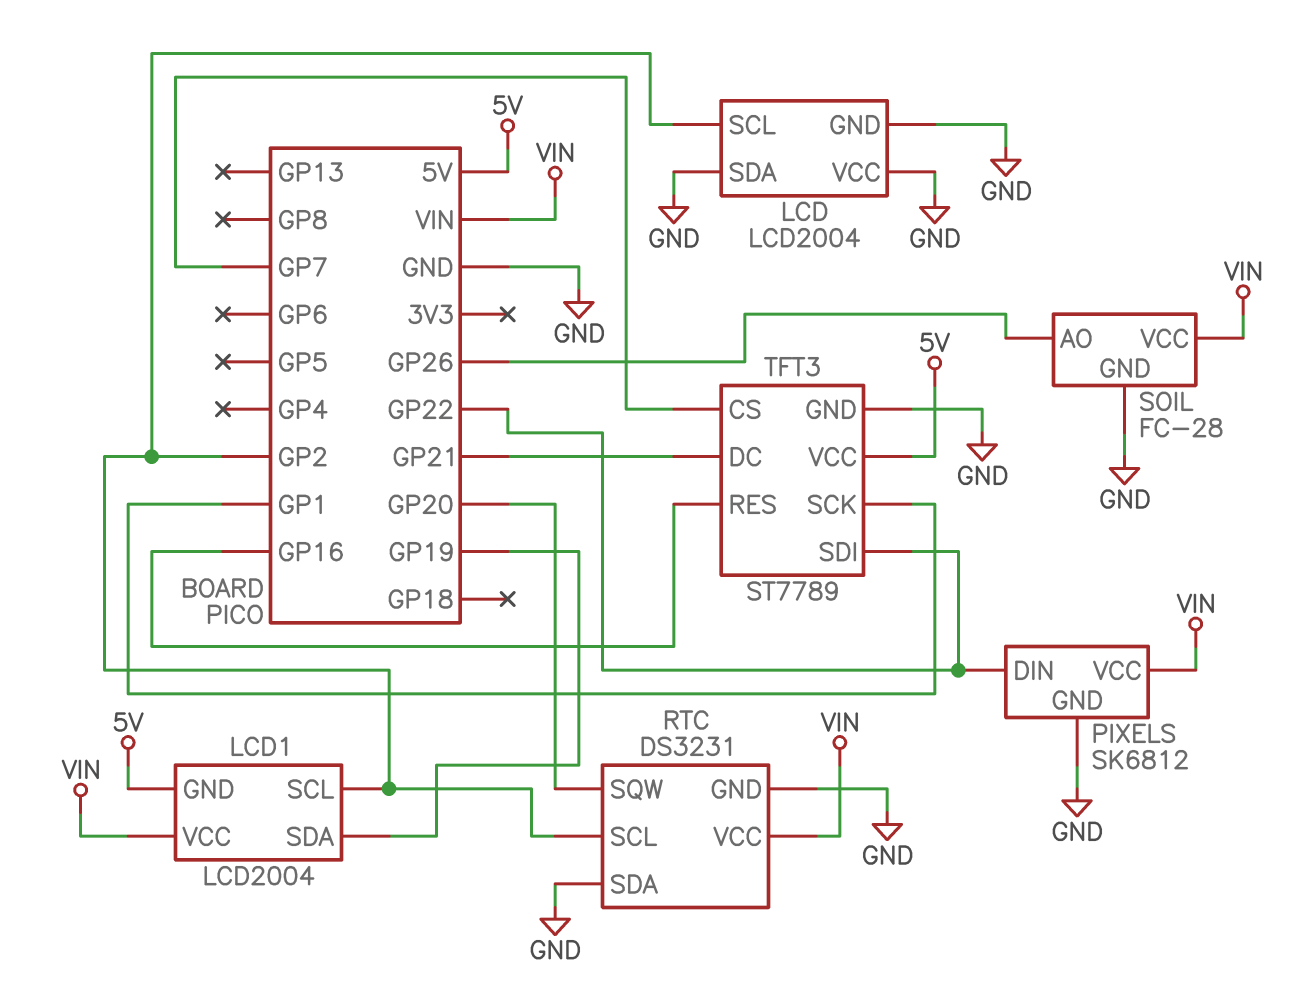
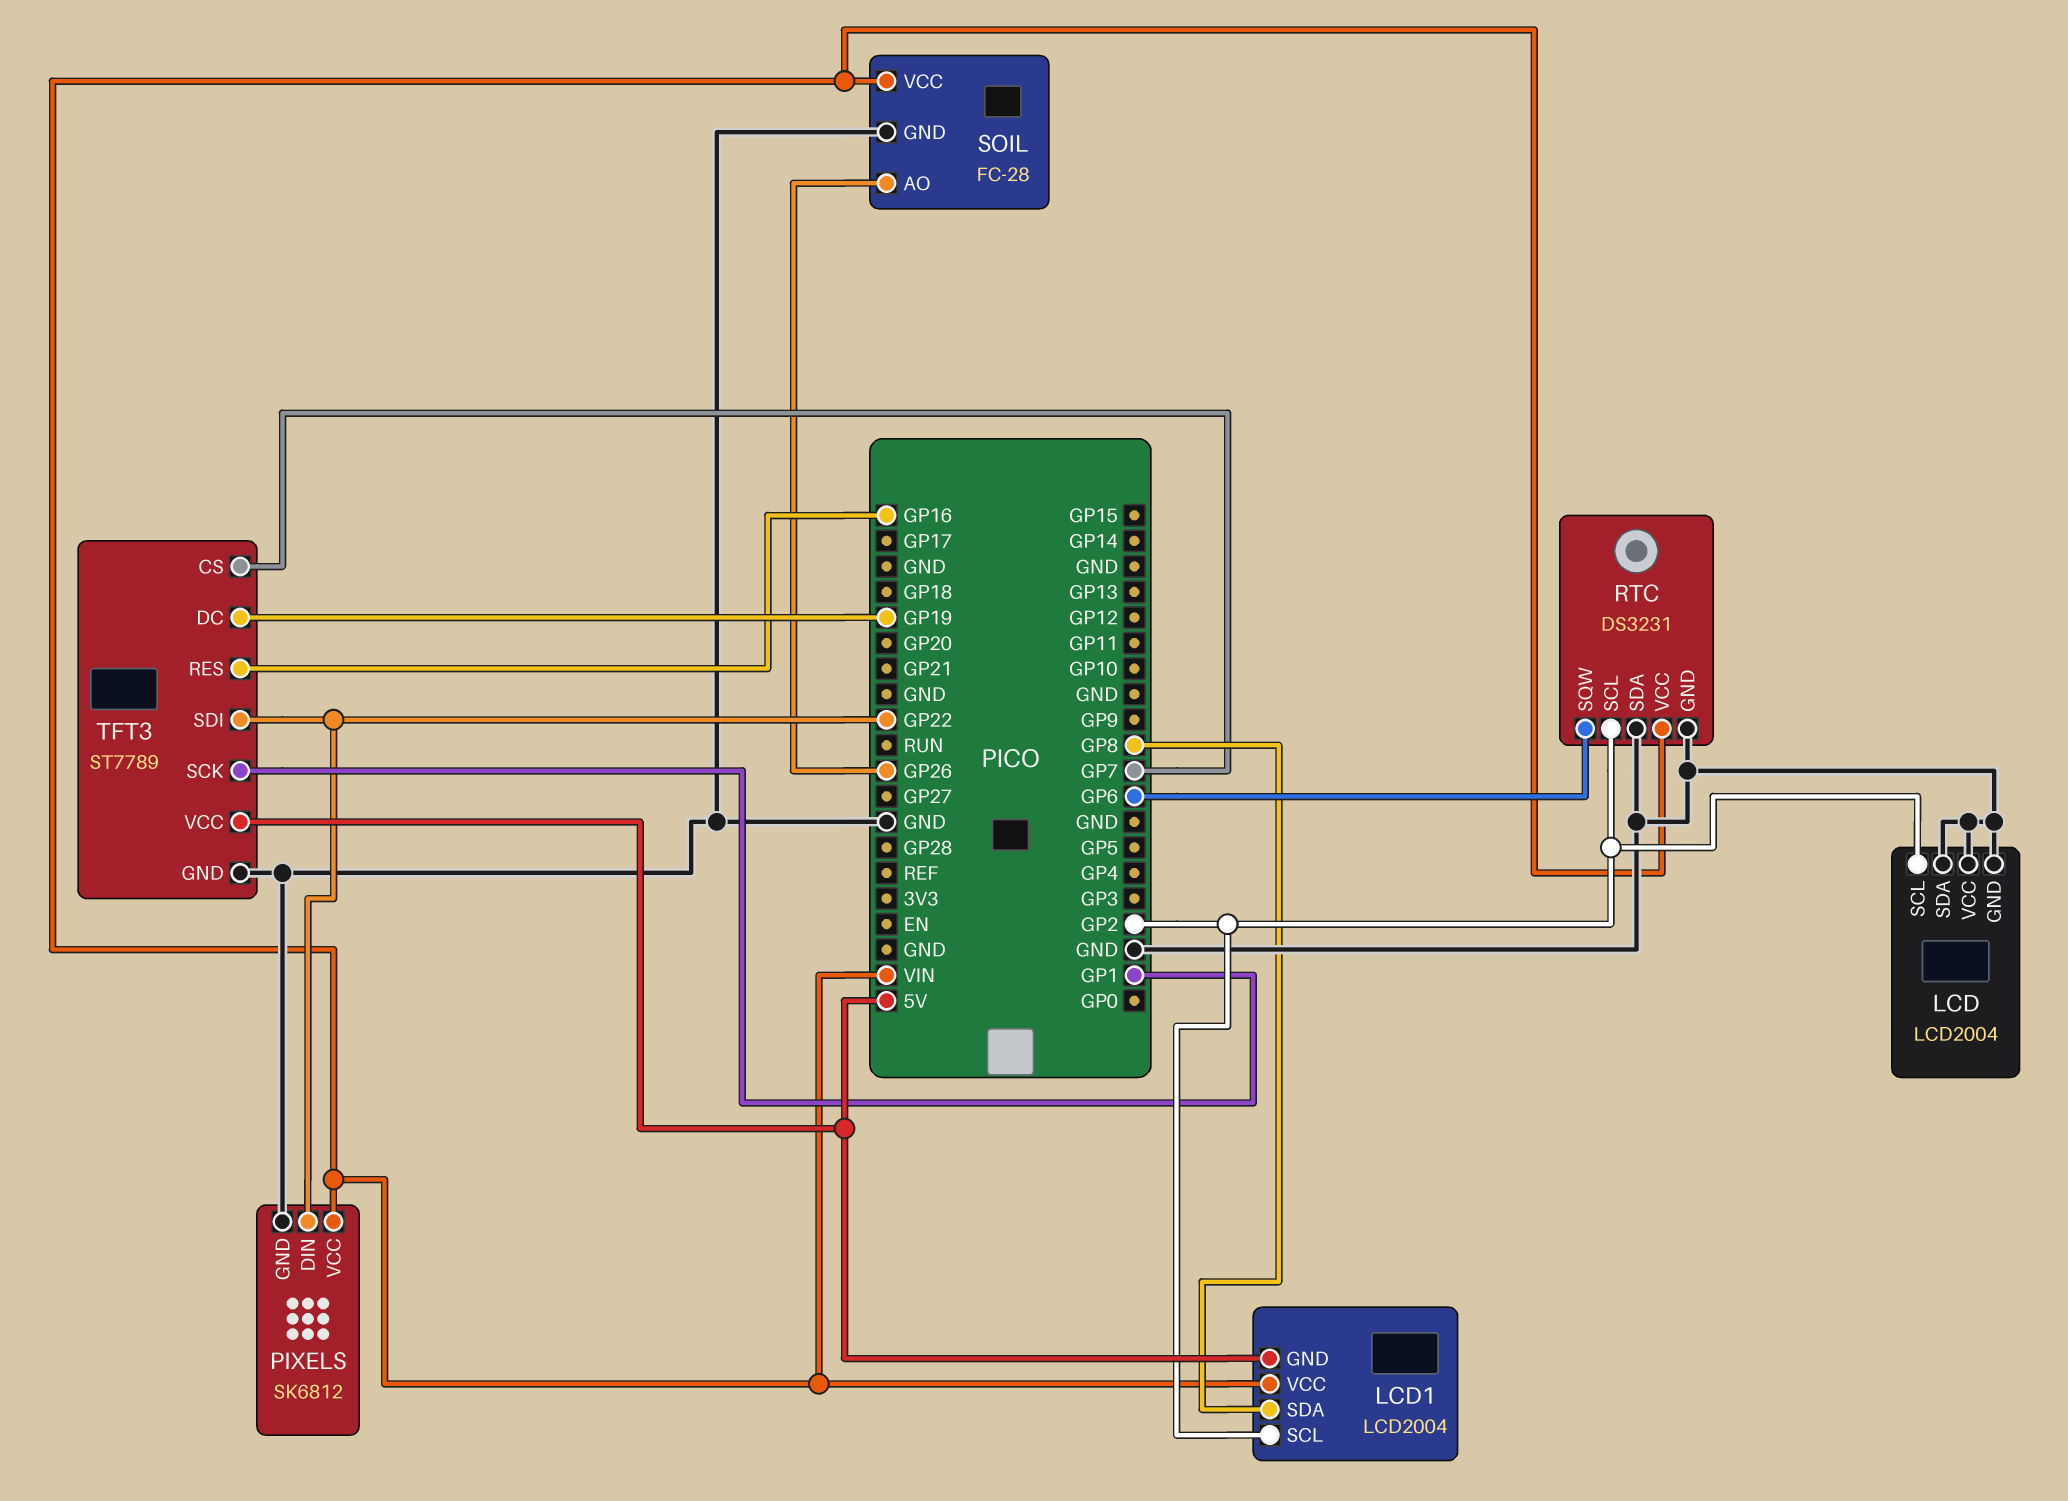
LCD1 pin SDA: GP19 -> GP8
RTC pin SQW: GP20 -> GP6
TFT3 pin DC: GP21 -> GP19

